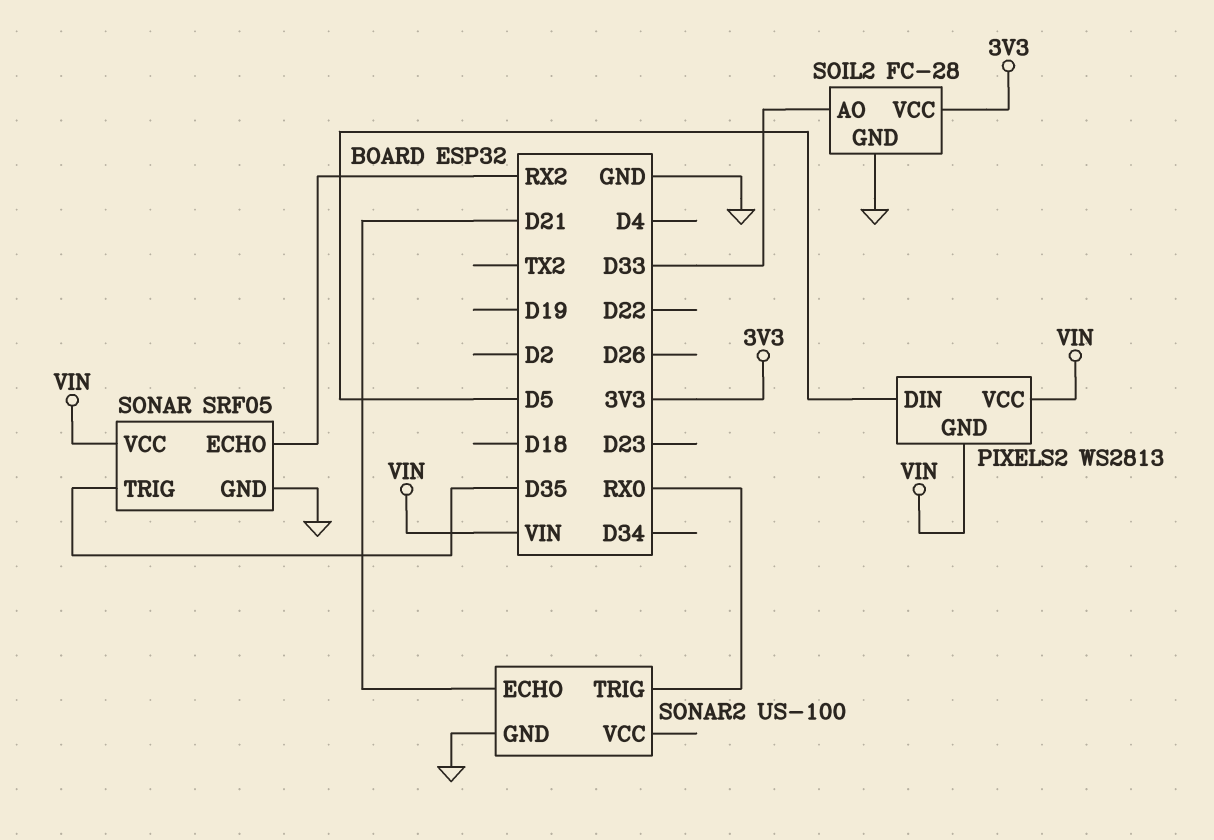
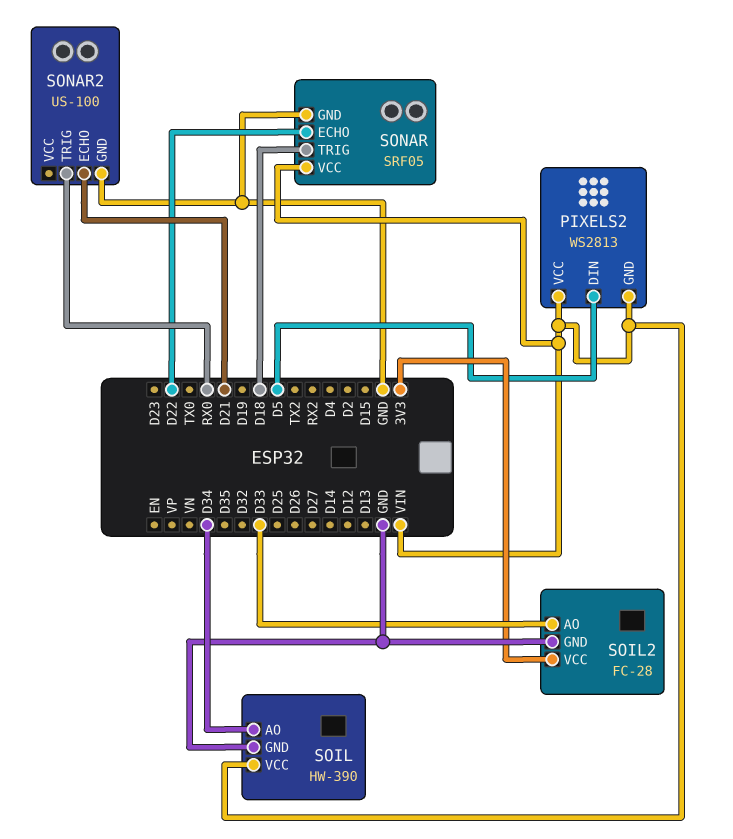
SOIL: none -> HW-390
SOIL pin AO: none -> D34
SOIL pin GND: none -> GND
SOIL pin VCC: none -> VIN
SONAR pin ECHO: RX2 -> D22
SONAR pin TRIG: D35 -> D18

